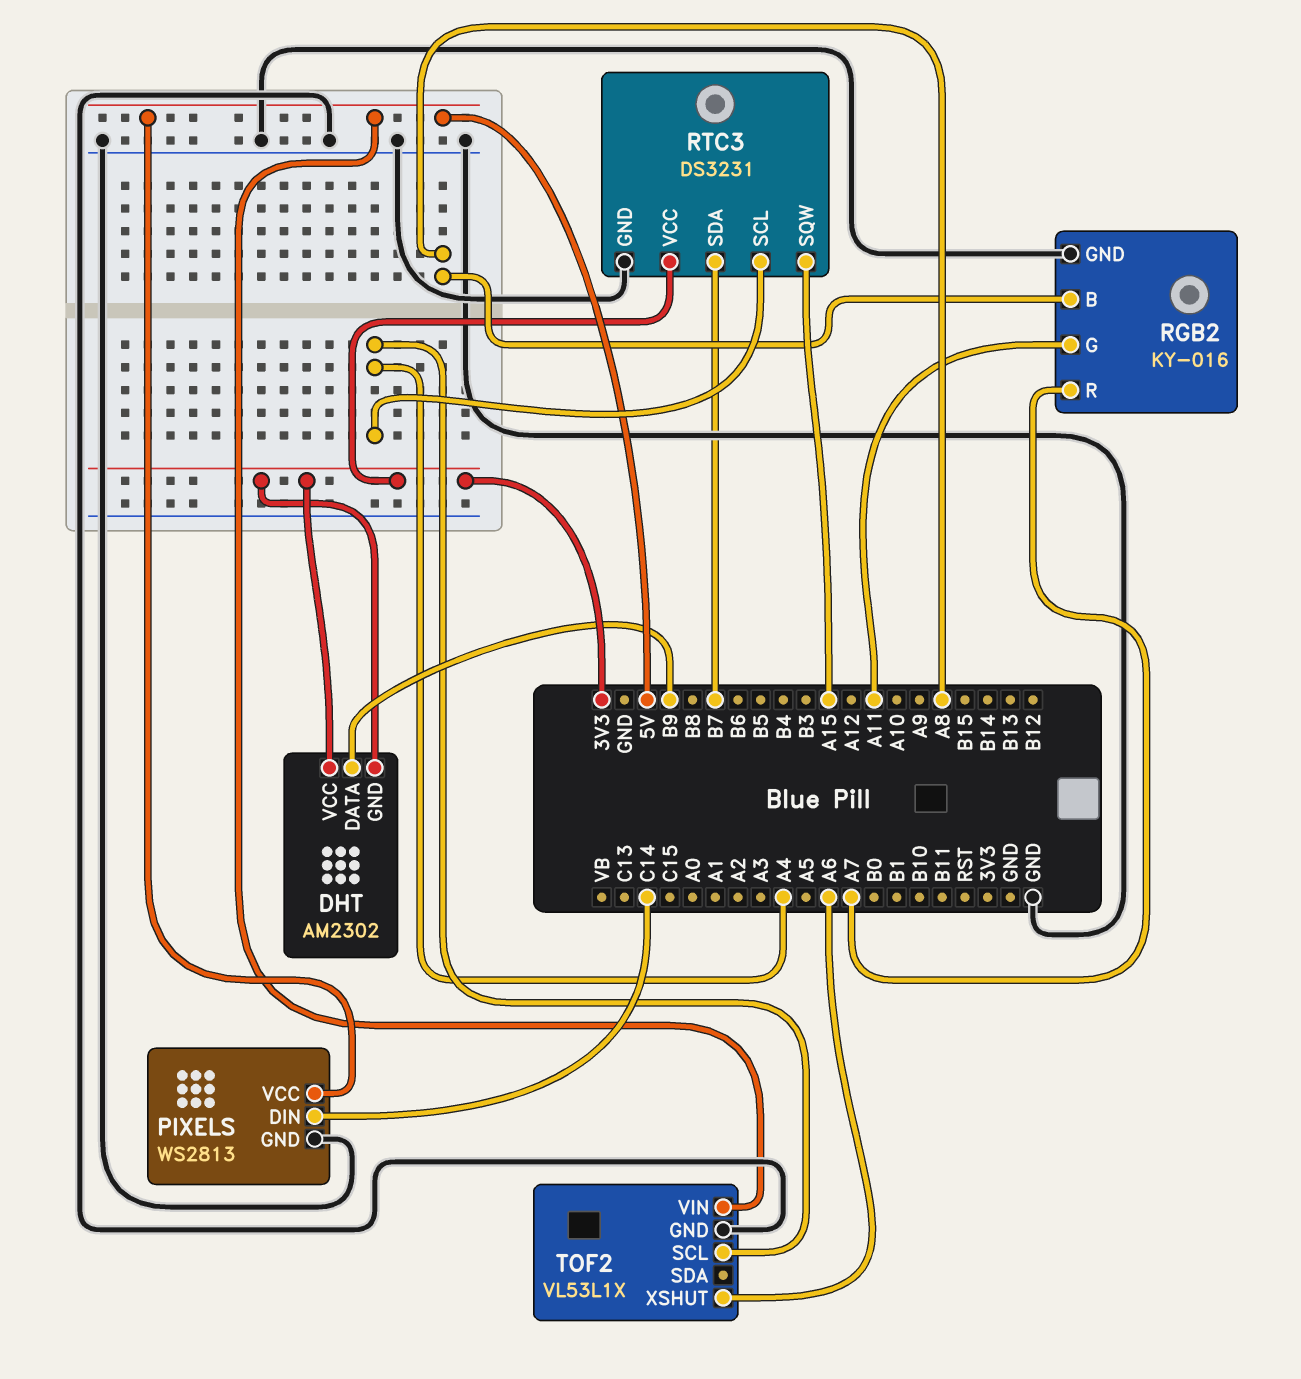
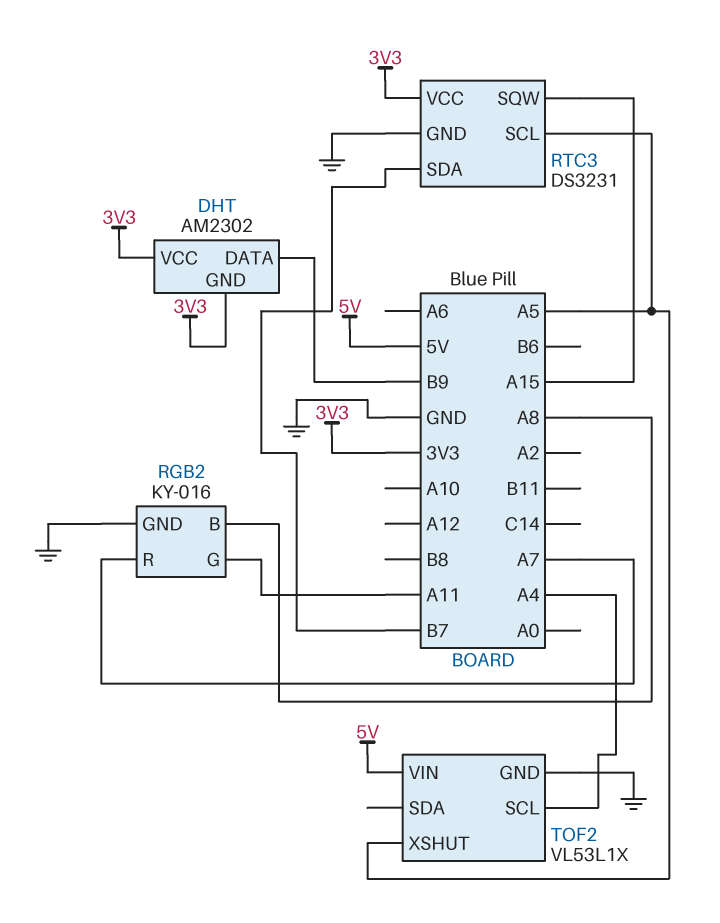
PIXELS: WS2813 -> none
PIXELS pin DIN: C14 -> none
PIXELS pin GND: GND -> none
PIXELS pin VCC: 5V -> none
RTC3 pin SCL: A4 -> A5
TOF2 pin XSHUT: A6 -> A5

